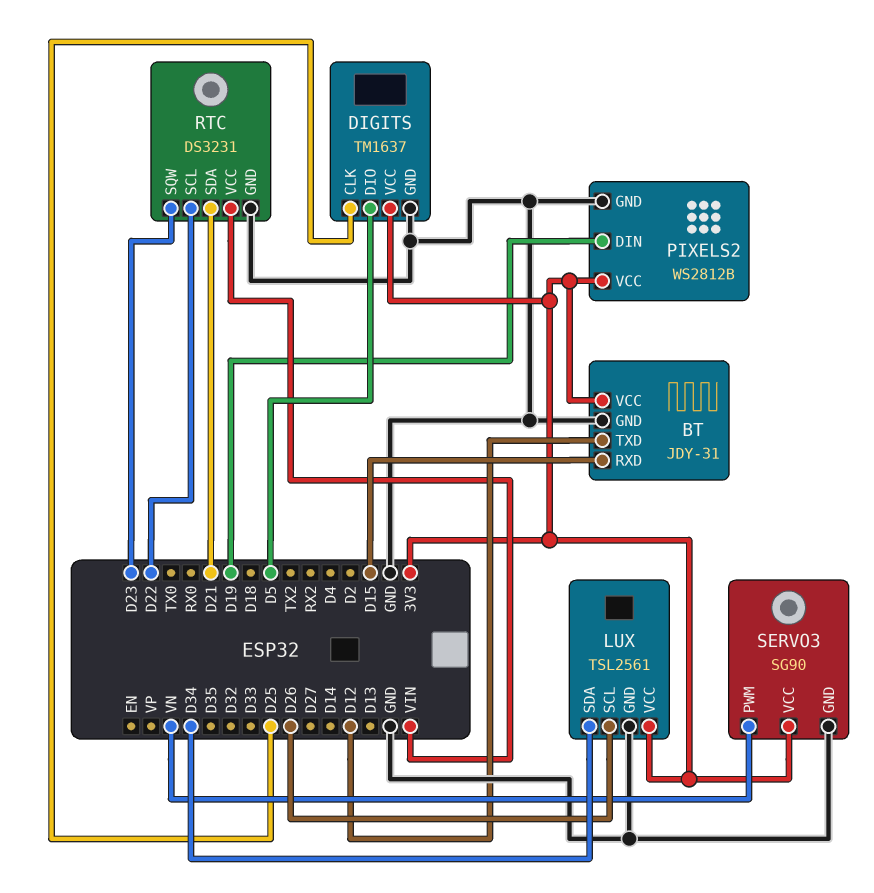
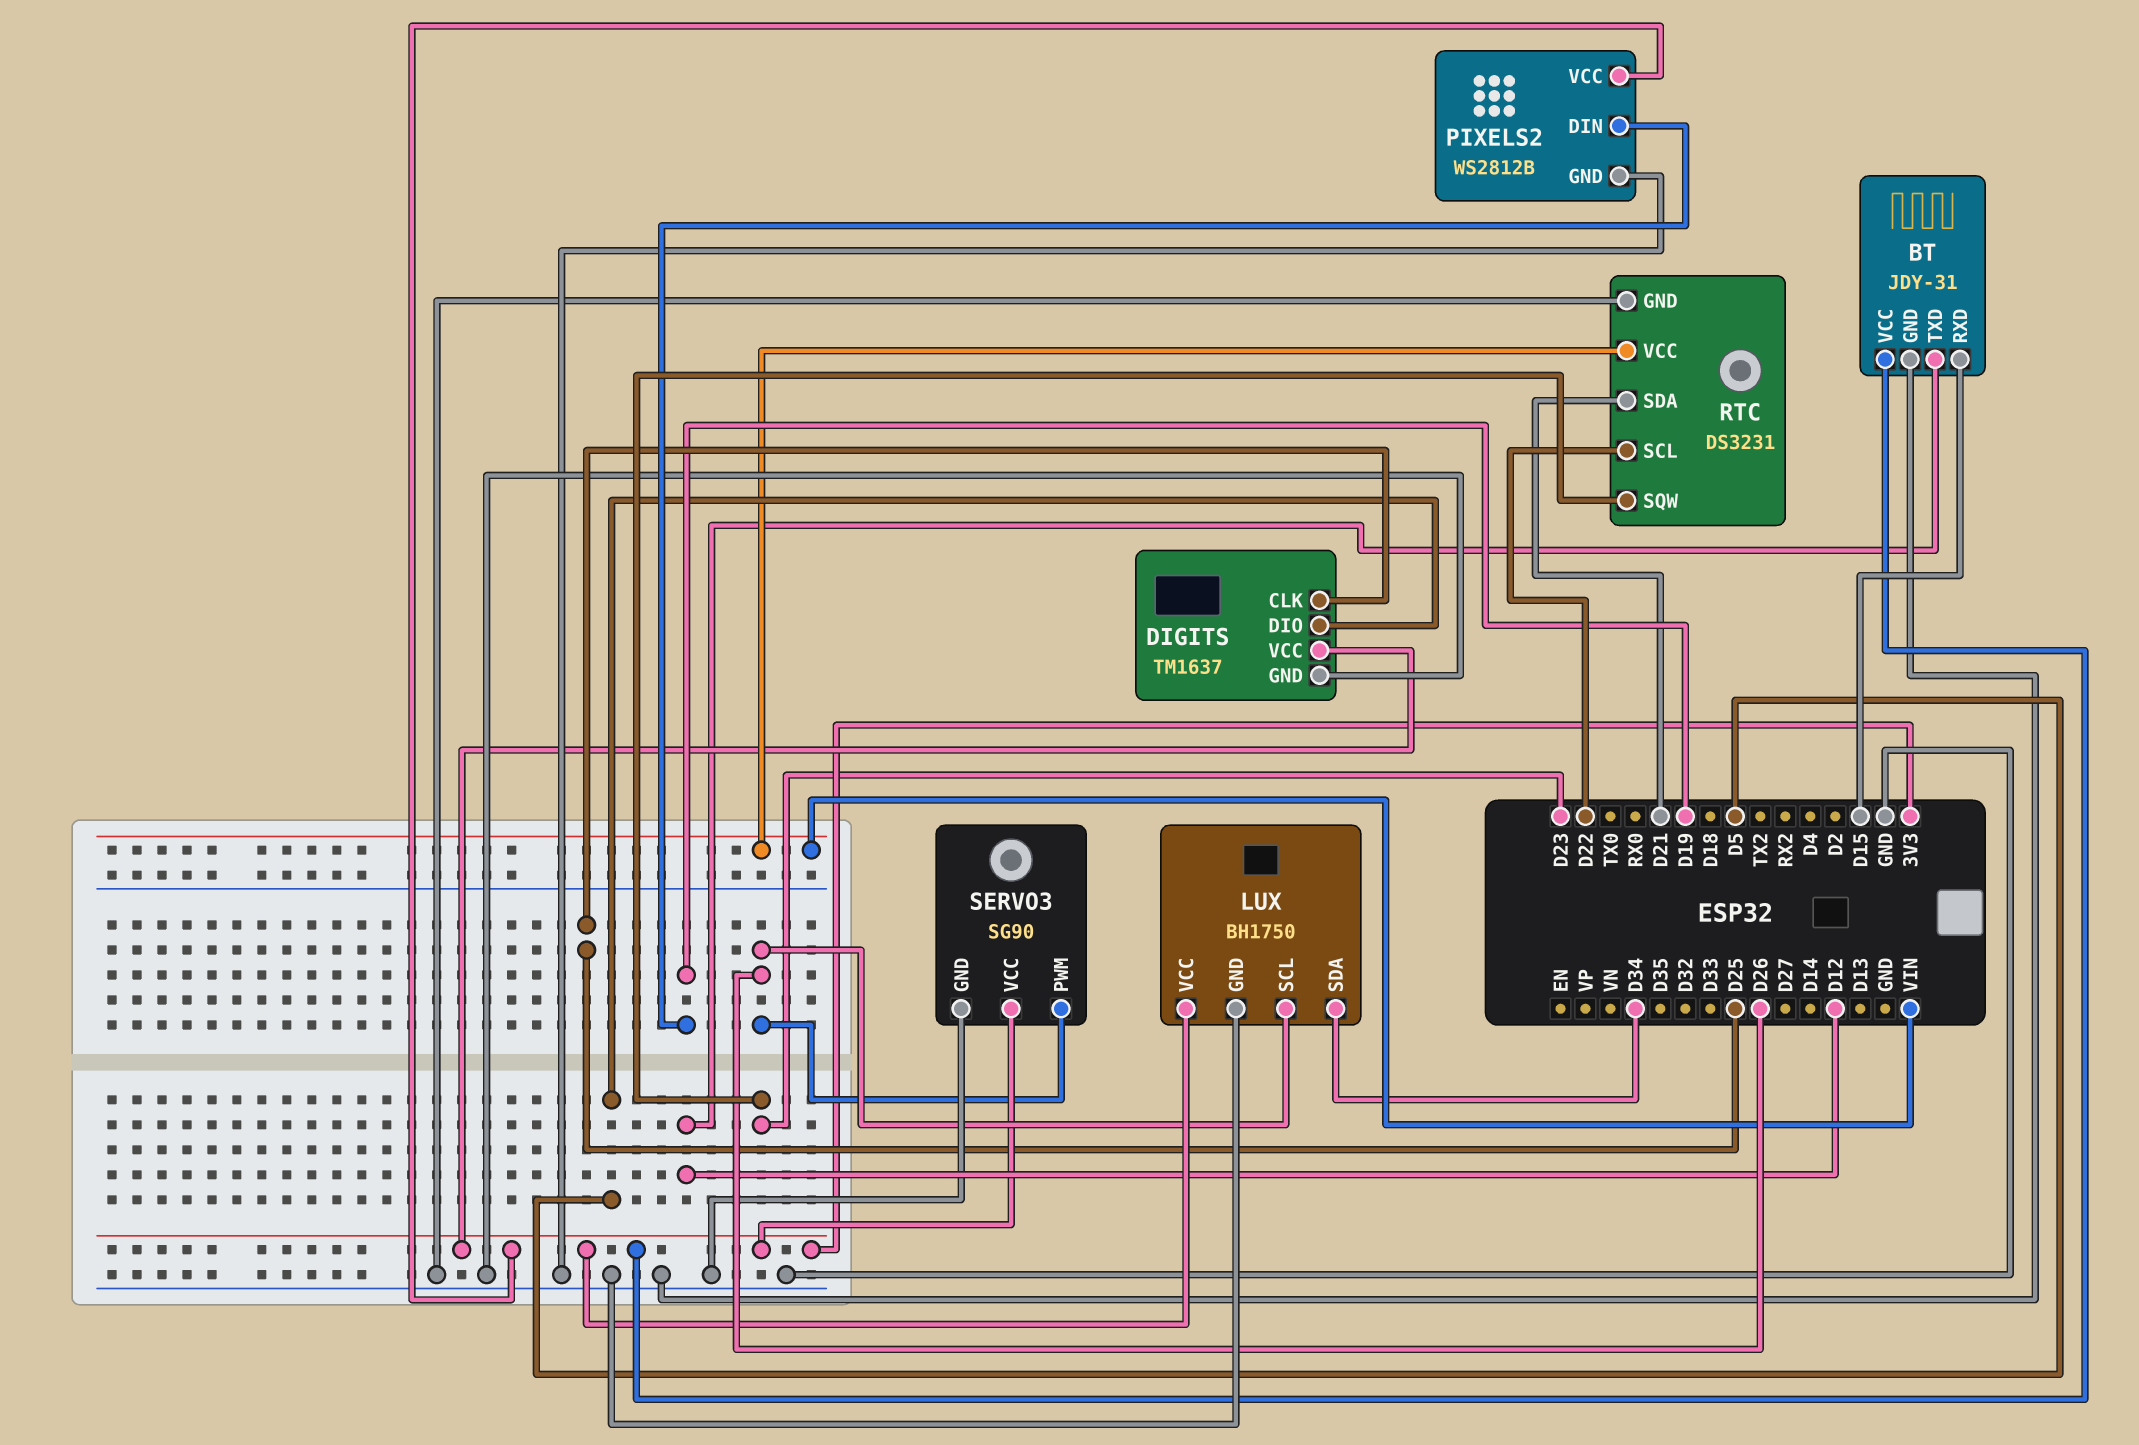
LUX: TSL2561 -> BH1750
SERVO3 pin PWM: VN -> D26

